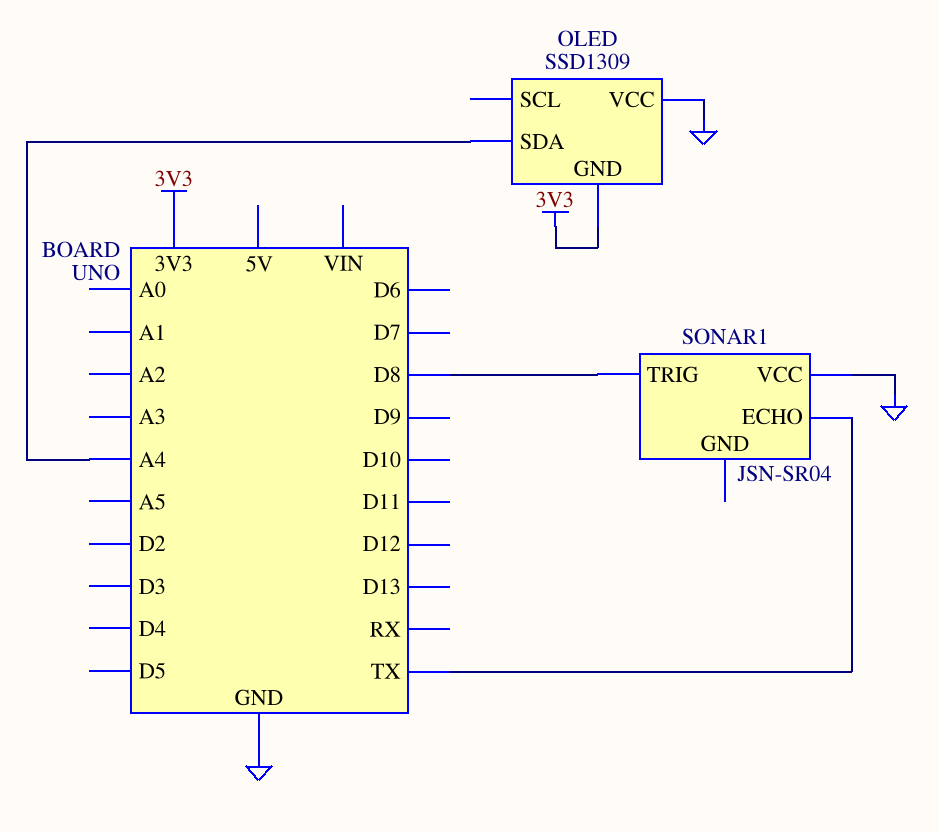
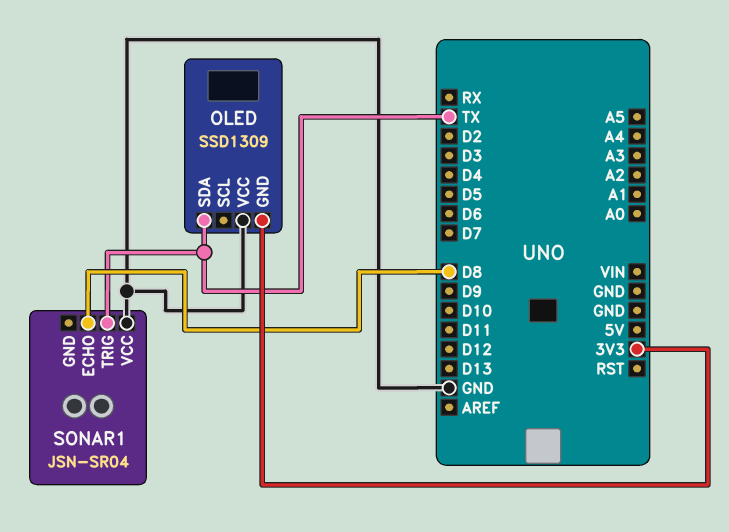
OLED pin SDA: A4 -> TX
SONAR1 pin ECHO: TX -> D8
SONAR1 pin TRIG: D8 -> TX

